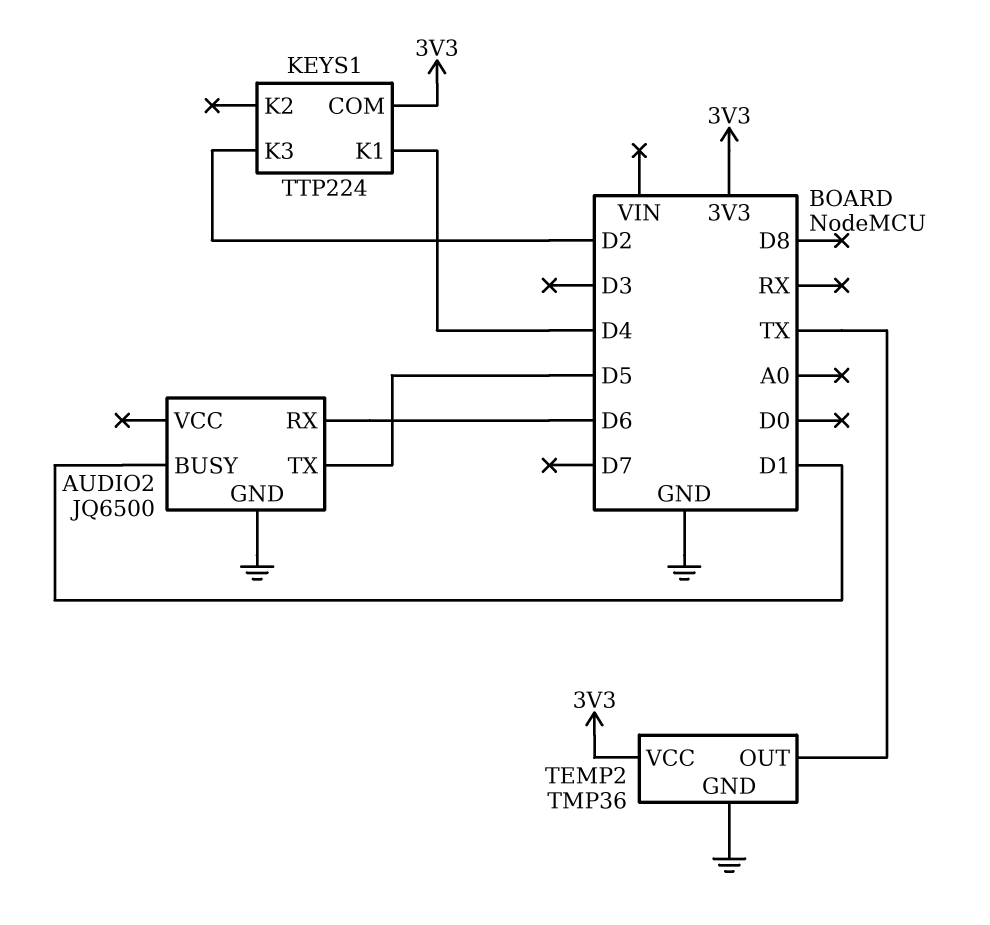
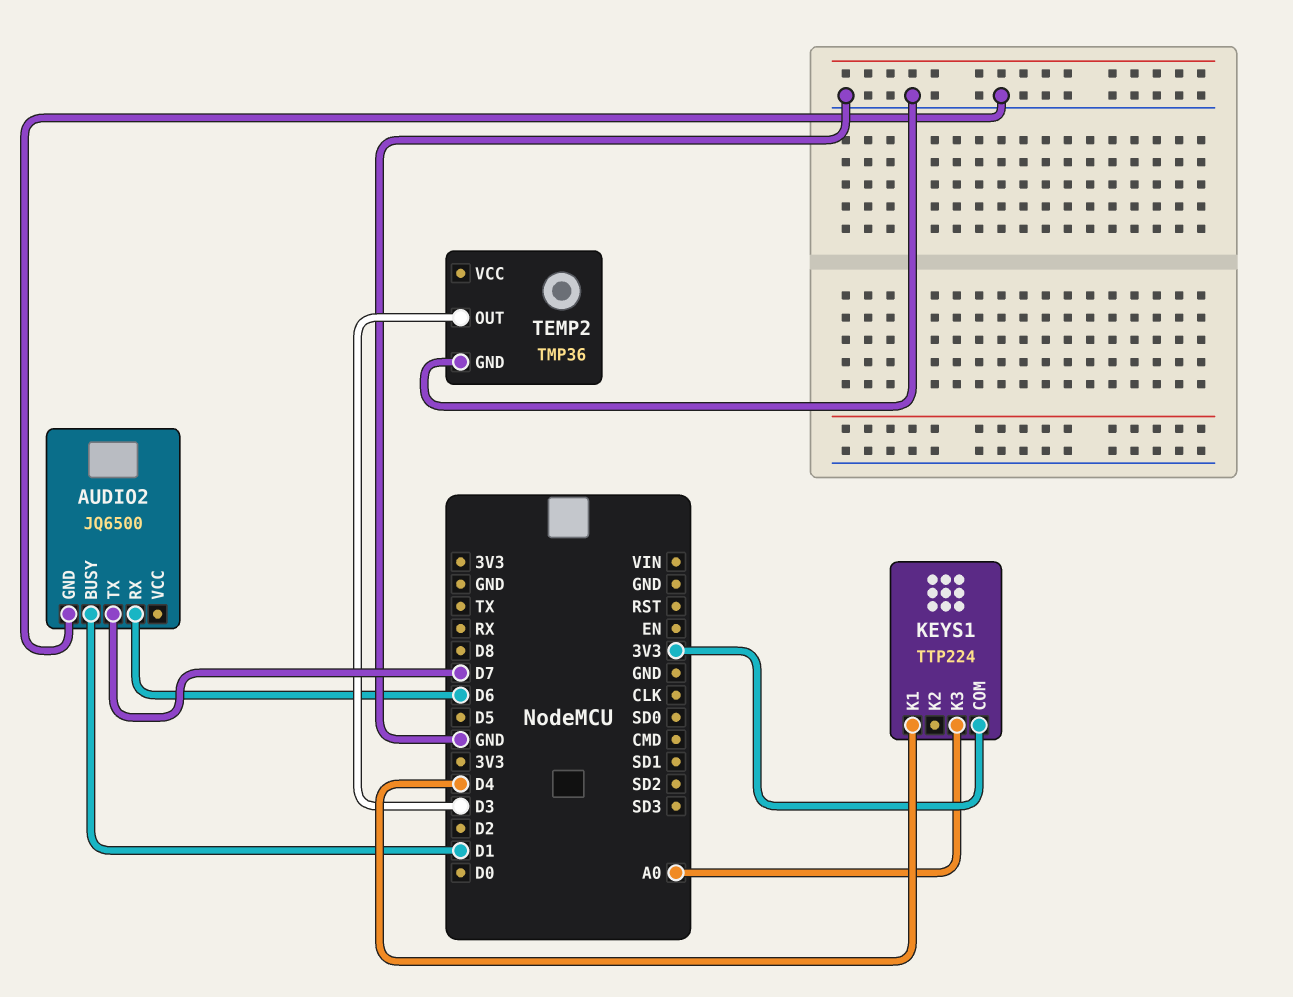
AUDIO2 pin TX: D5 -> D7
KEYS1 pin K3: D2 -> A0
TEMP2 pin OUT: TX -> D3
TEMP2 pin VCC: 3V3 -> none

